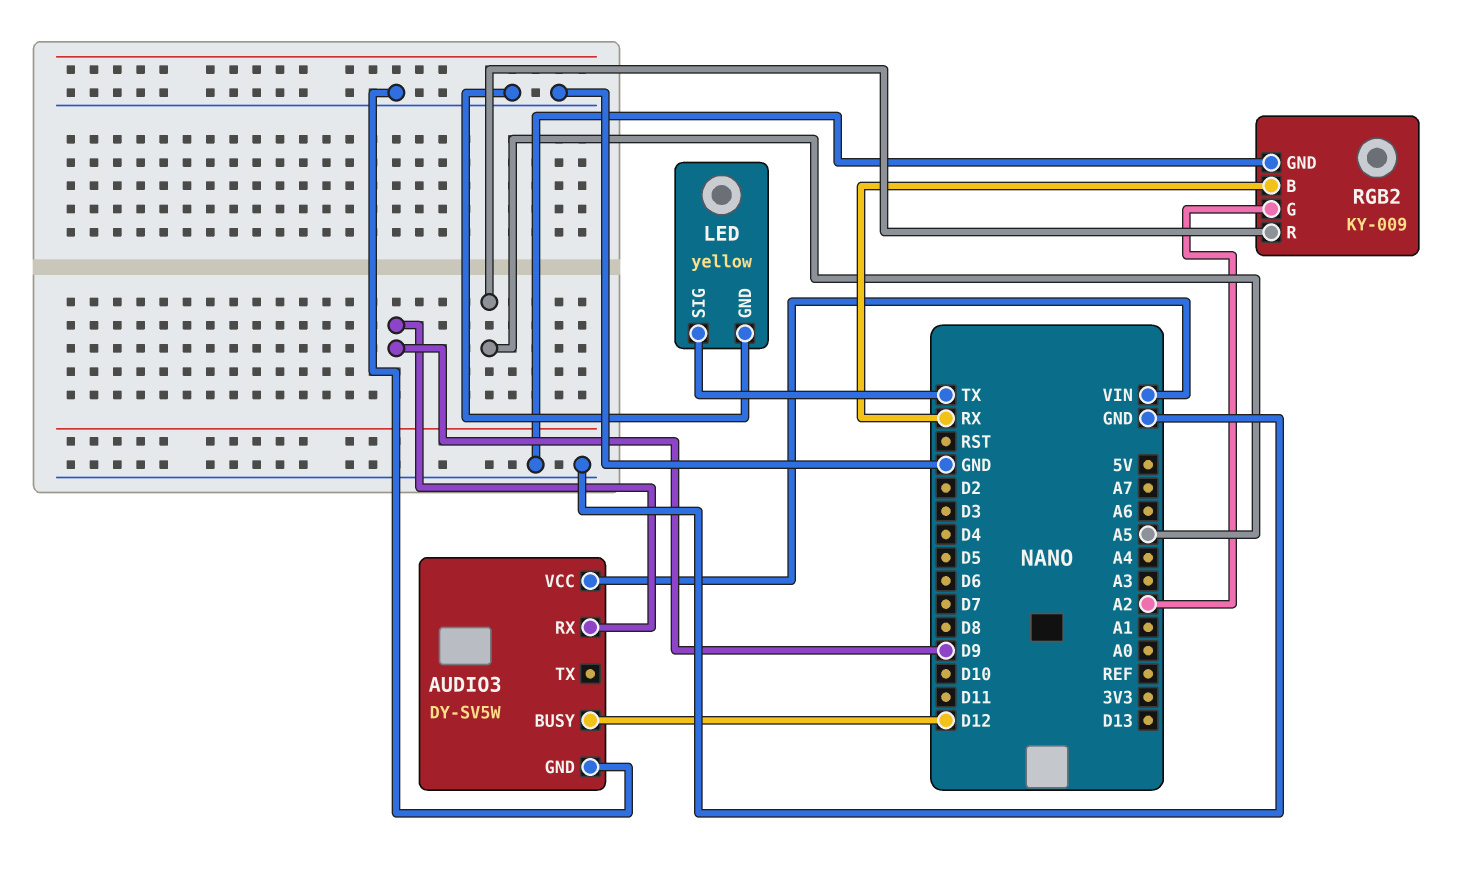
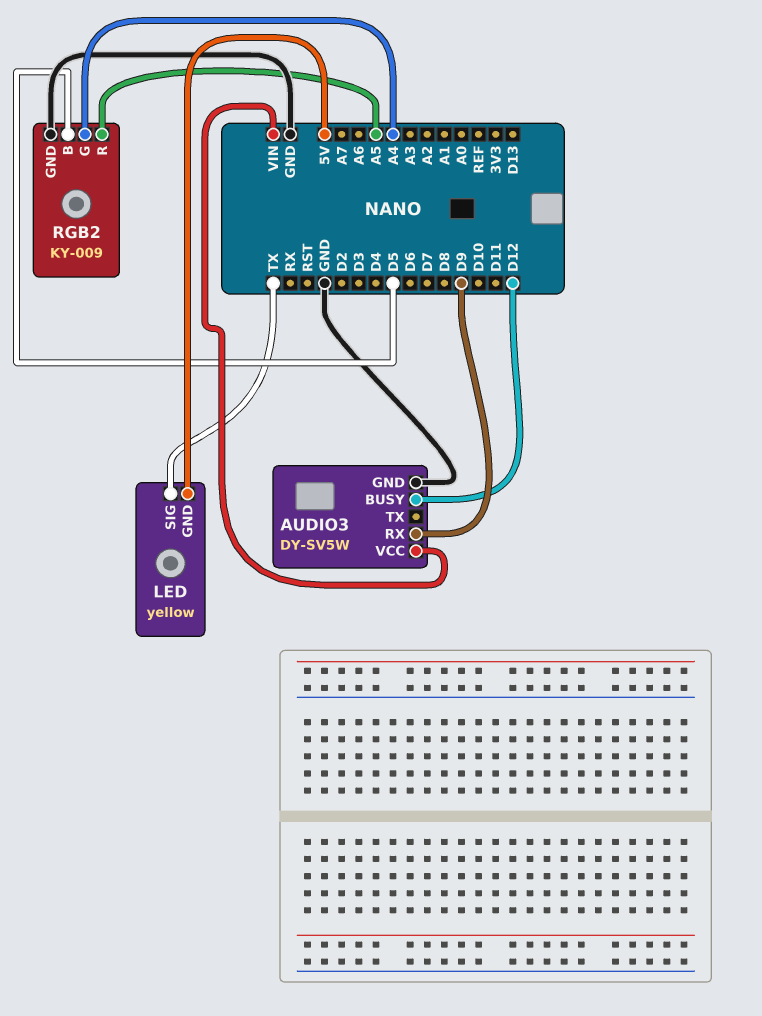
LED pin GND: GND -> 5V
RGB2 pin B: RX -> D5
RGB2 pin G: A2 -> A4

